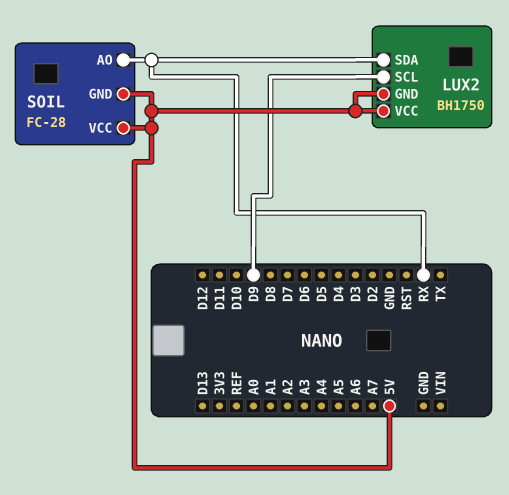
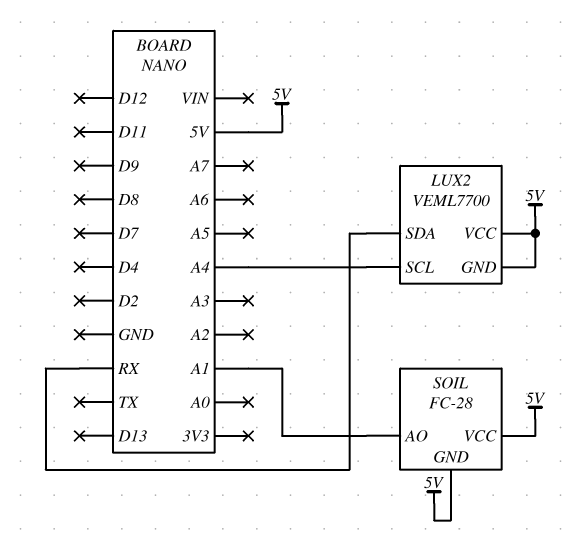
LUX2: BH1750 -> VEML7700
LUX2 pin SCL: D9 -> A4
SOIL pin AO: RX -> A1

